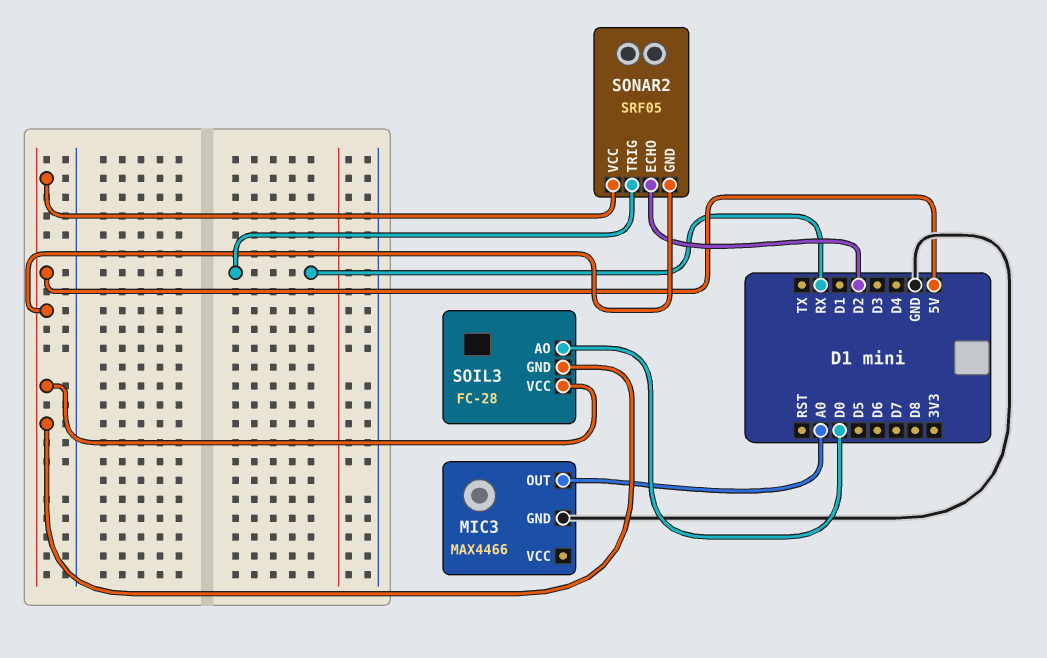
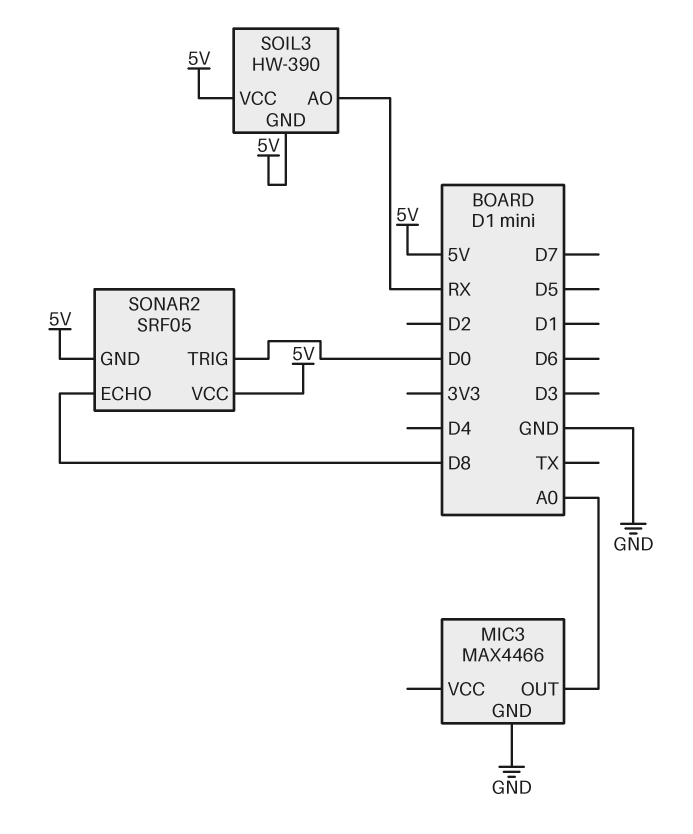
SOIL3: FC-28 -> HW-390
SOIL3 pin AO: D0 -> RX
SONAR2 pin ECHO: D2 -> D8
SONAR2 pin TRIG: RX -> D0

